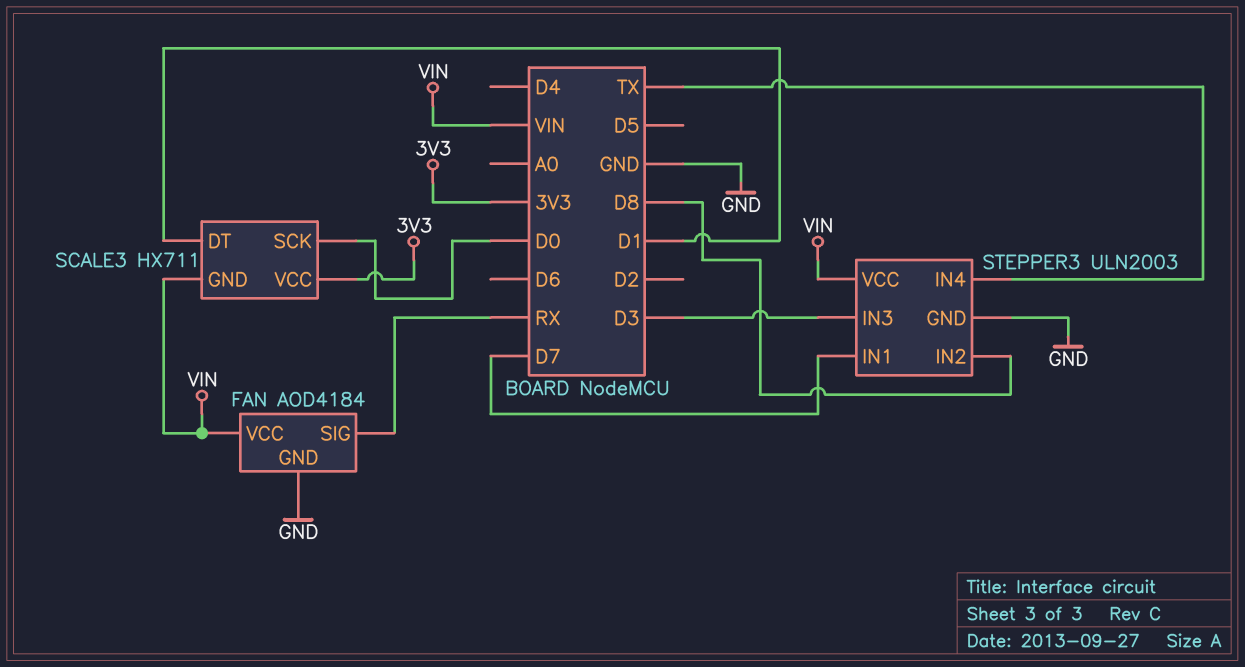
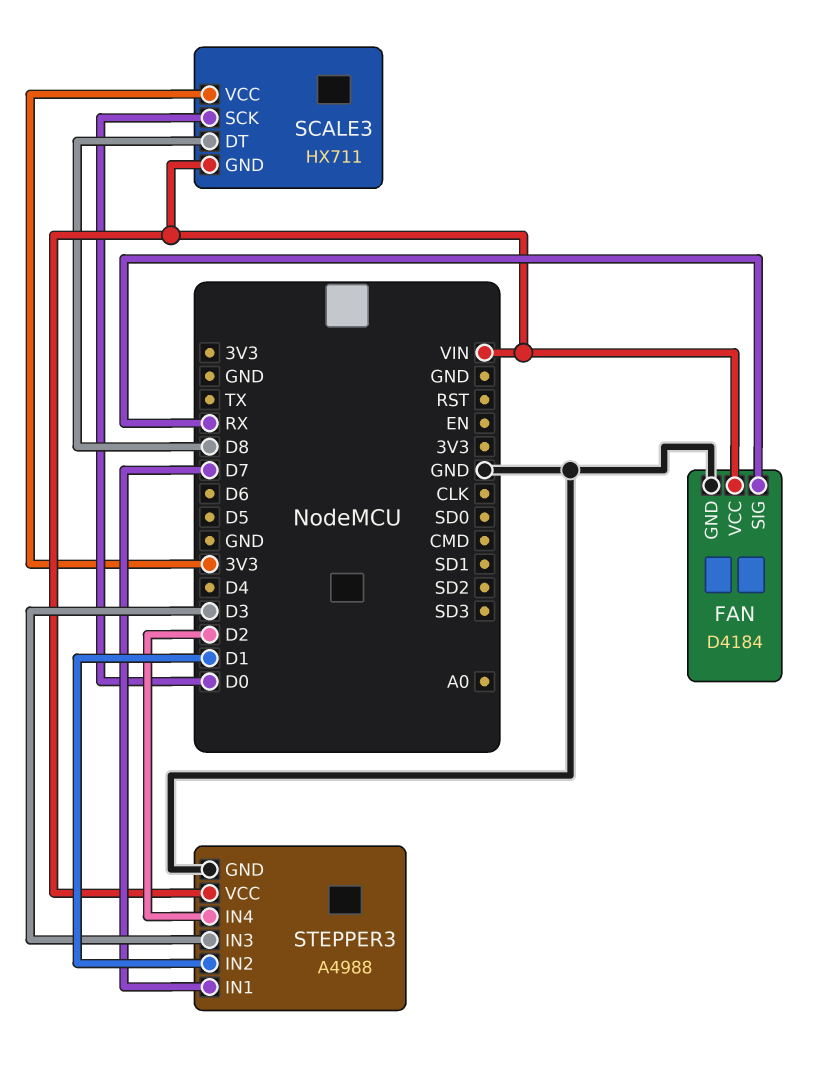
FAN: AOD4184 -> D4184
SCALE3 pin DT: D1 -> D8
STEPPER3: ULN2003 -> A4988
STEPPER3 pin IN2: D8 -> D1
STEPPER3 pin IN4: TX -> D2

